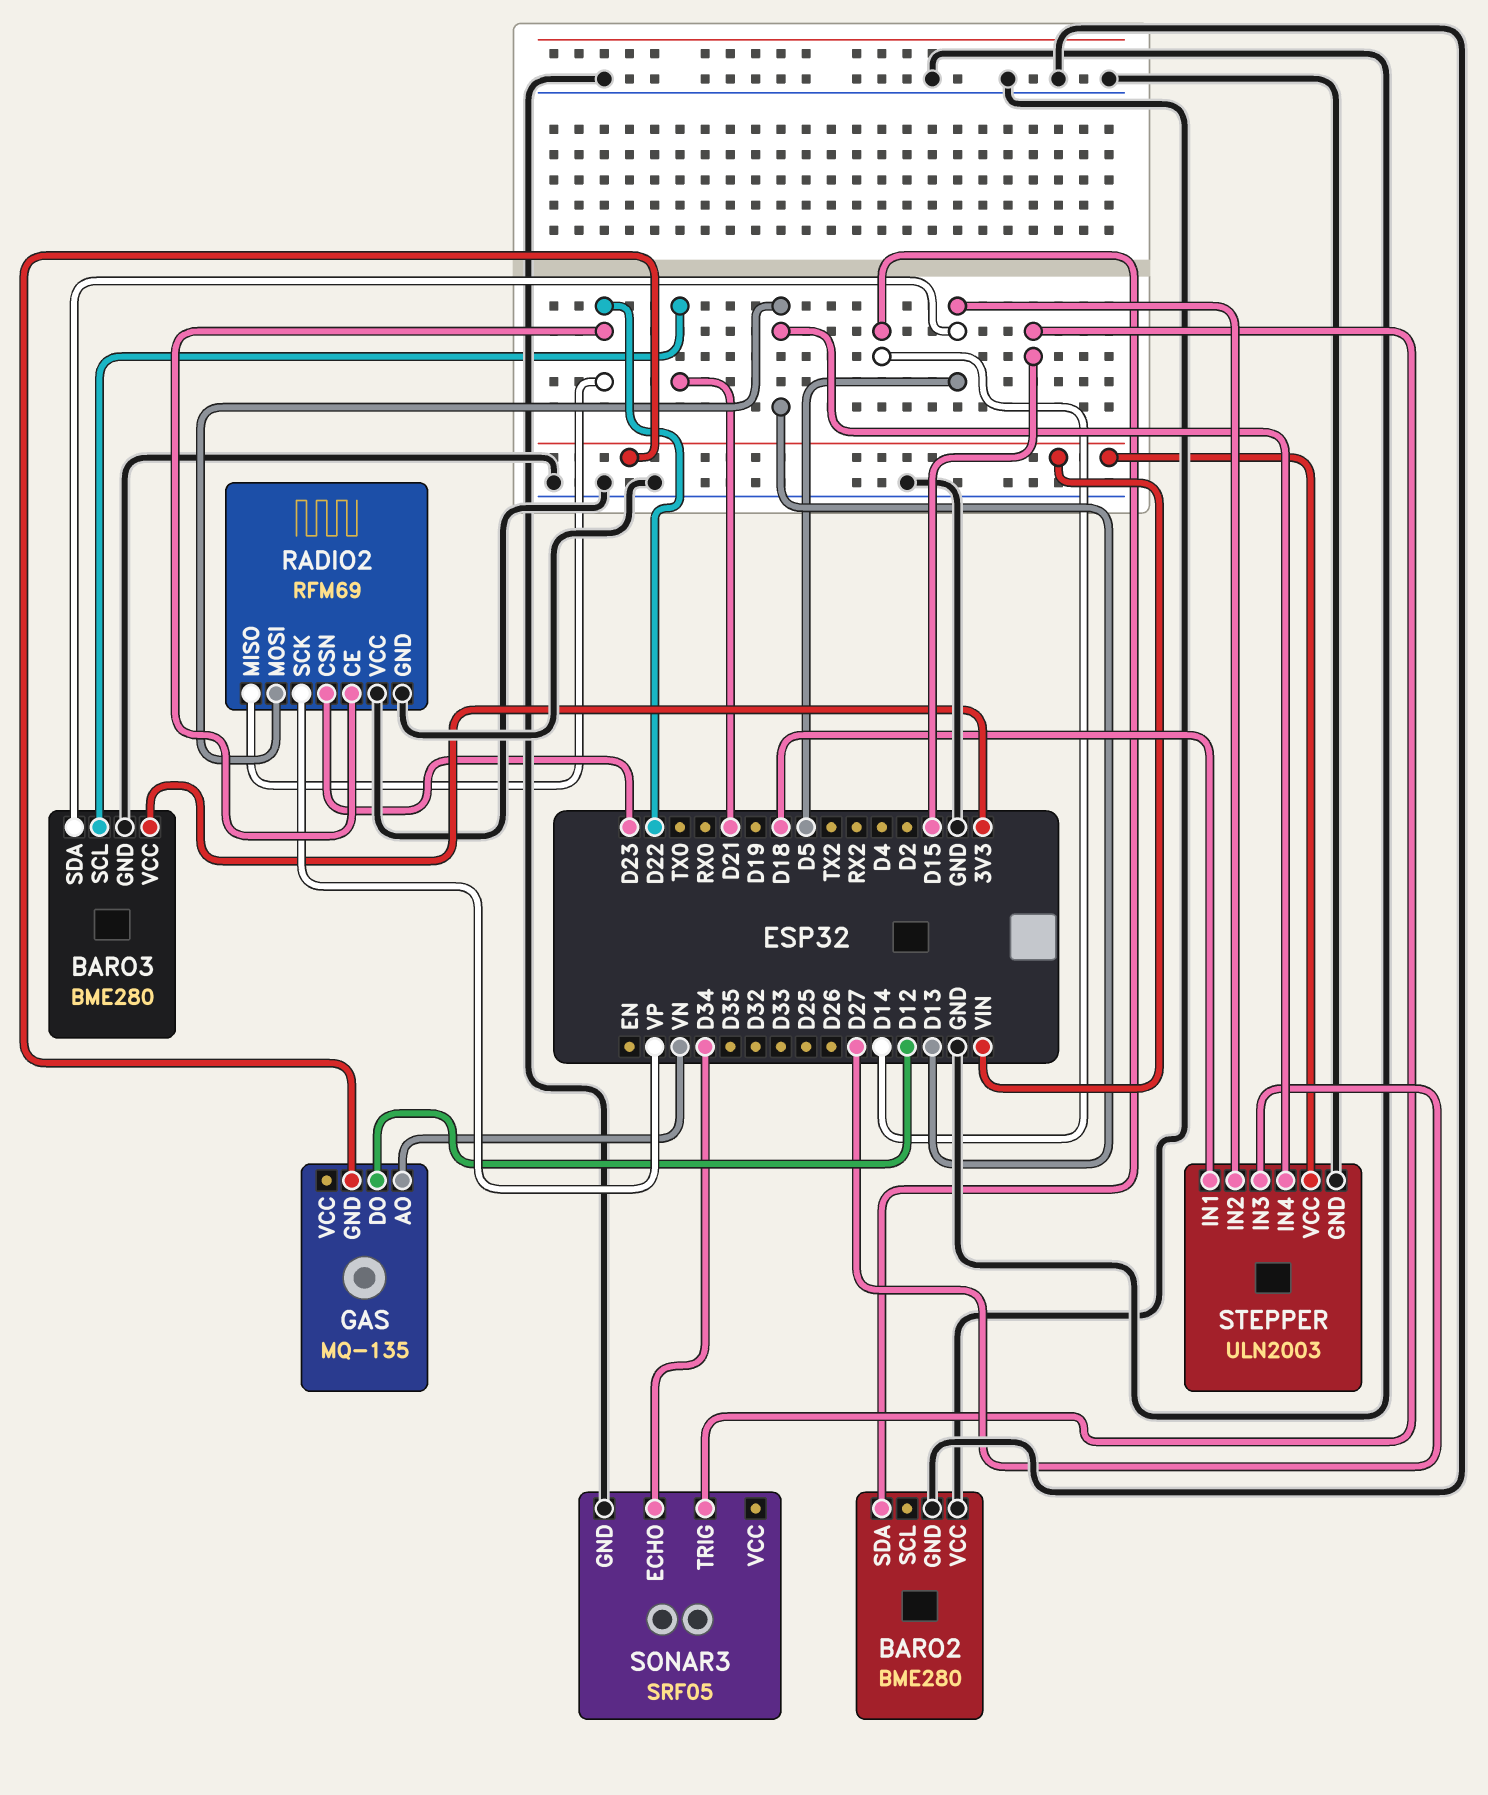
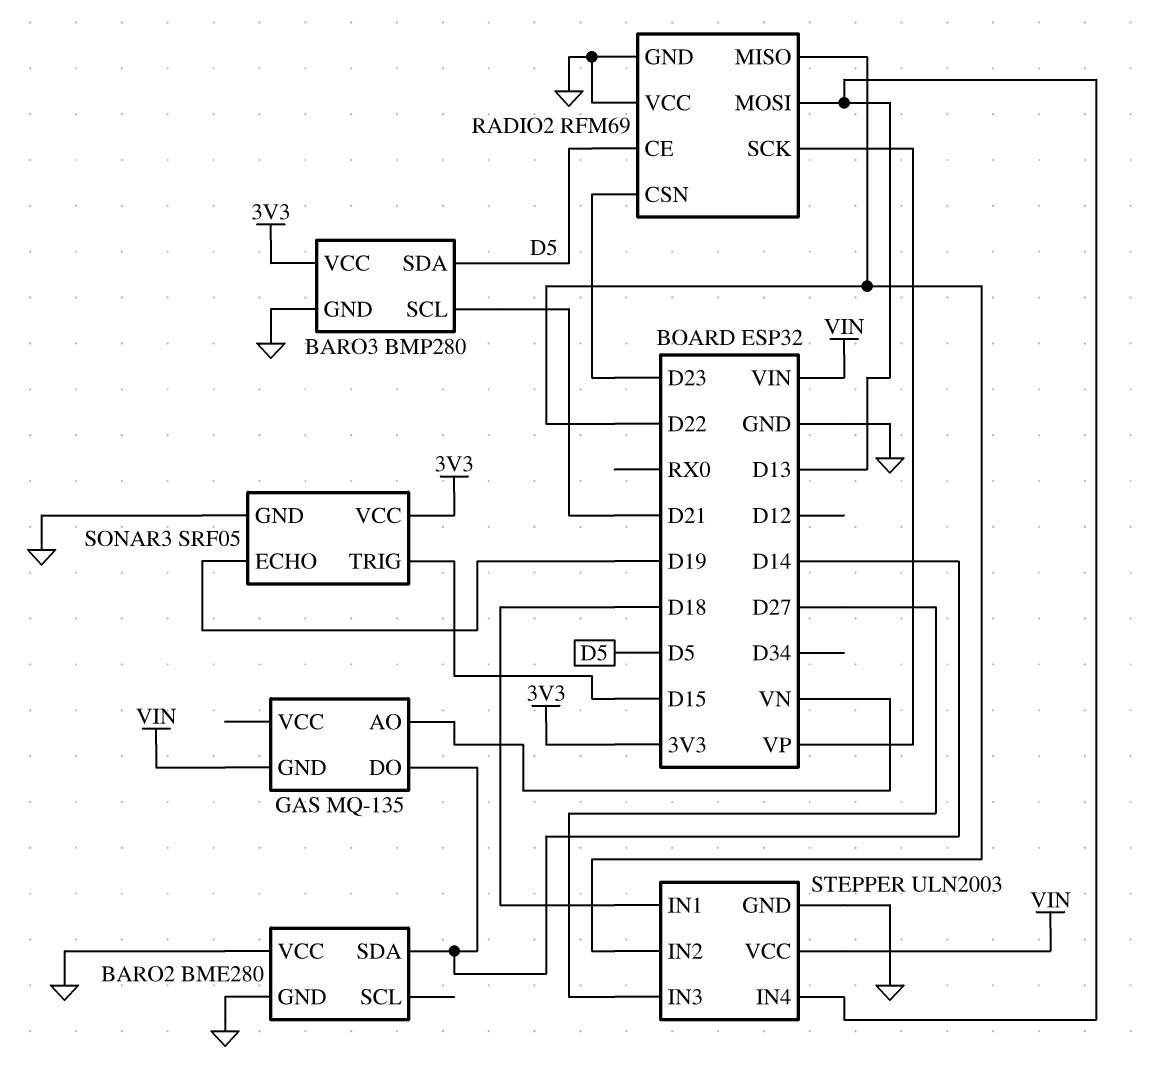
BARO3: BME280 -> BMP280
GAS pin DO: D12 -> D14
RADIO2 pin CE: D22 -> D5
SONAR3 pin ECHO: D34 -> D19
SONAR3 pin VCC: none -> 3V3
STEPPER pin IN2: D5 -> D22

